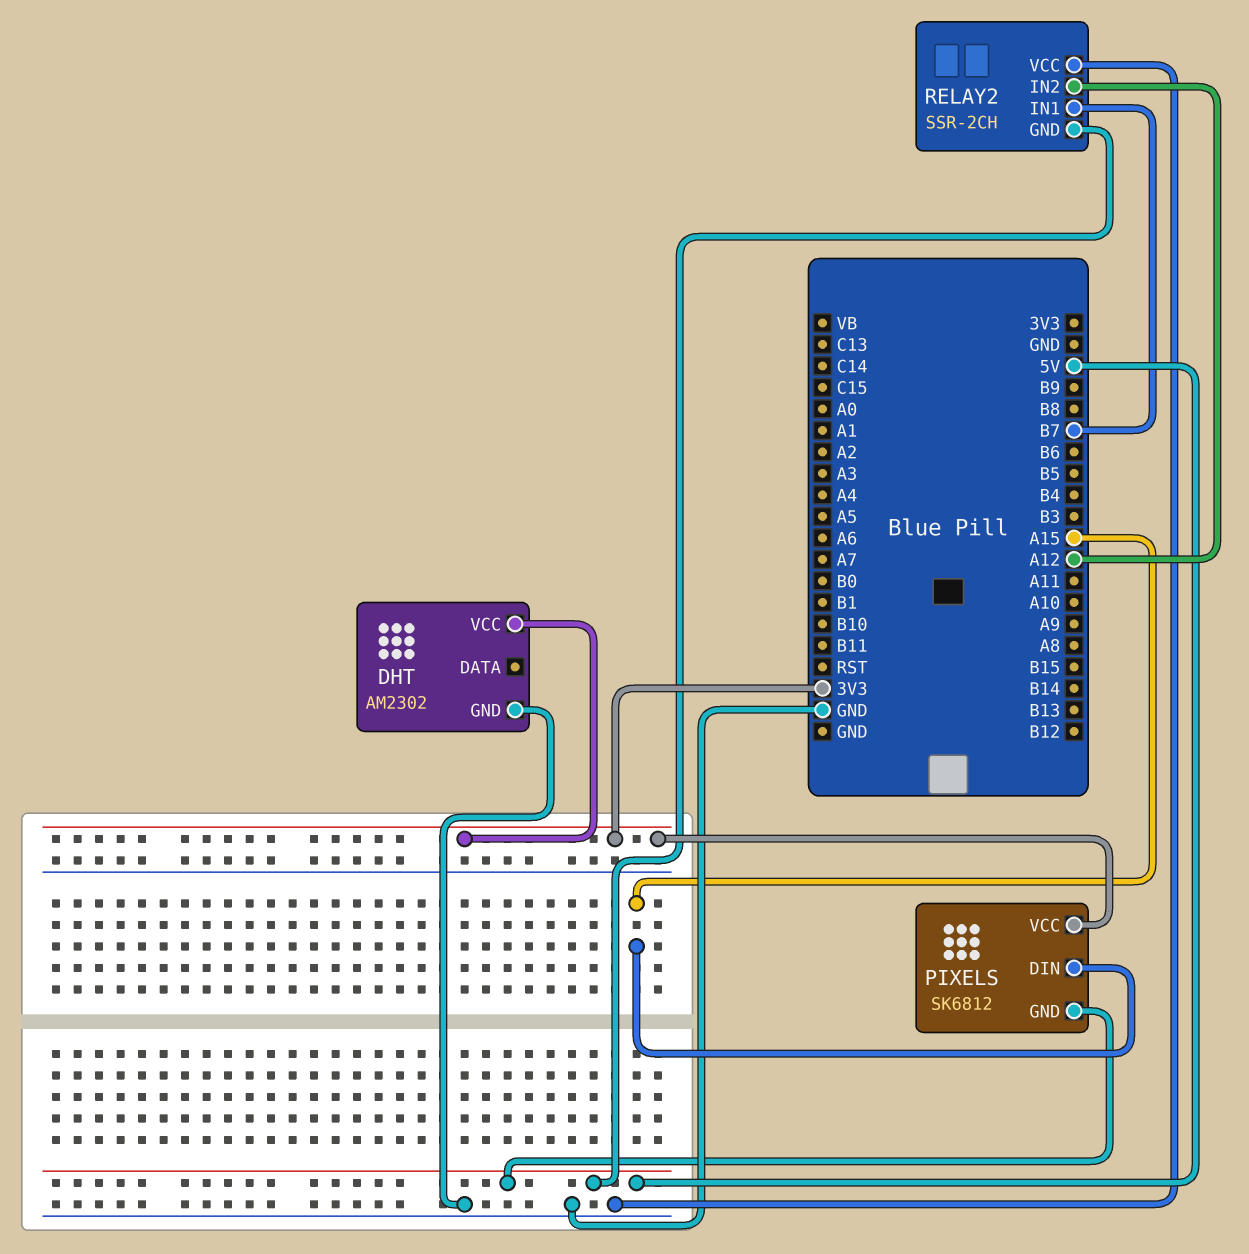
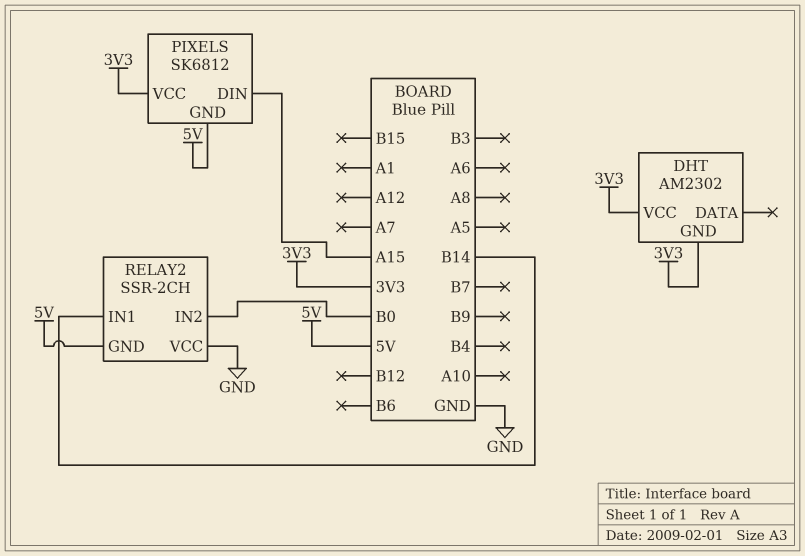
DHT pin GND: GND -> 3V3
RELAY2 pin IN1: B7 -> B14
RELAY2 pin IN2: A12 -> B0

